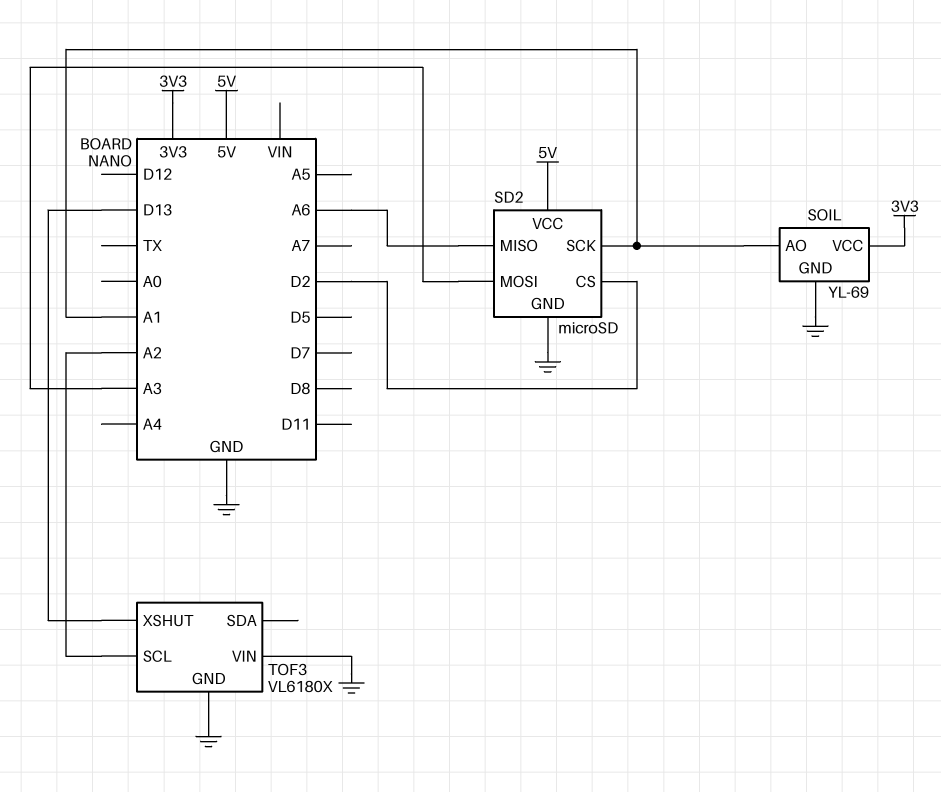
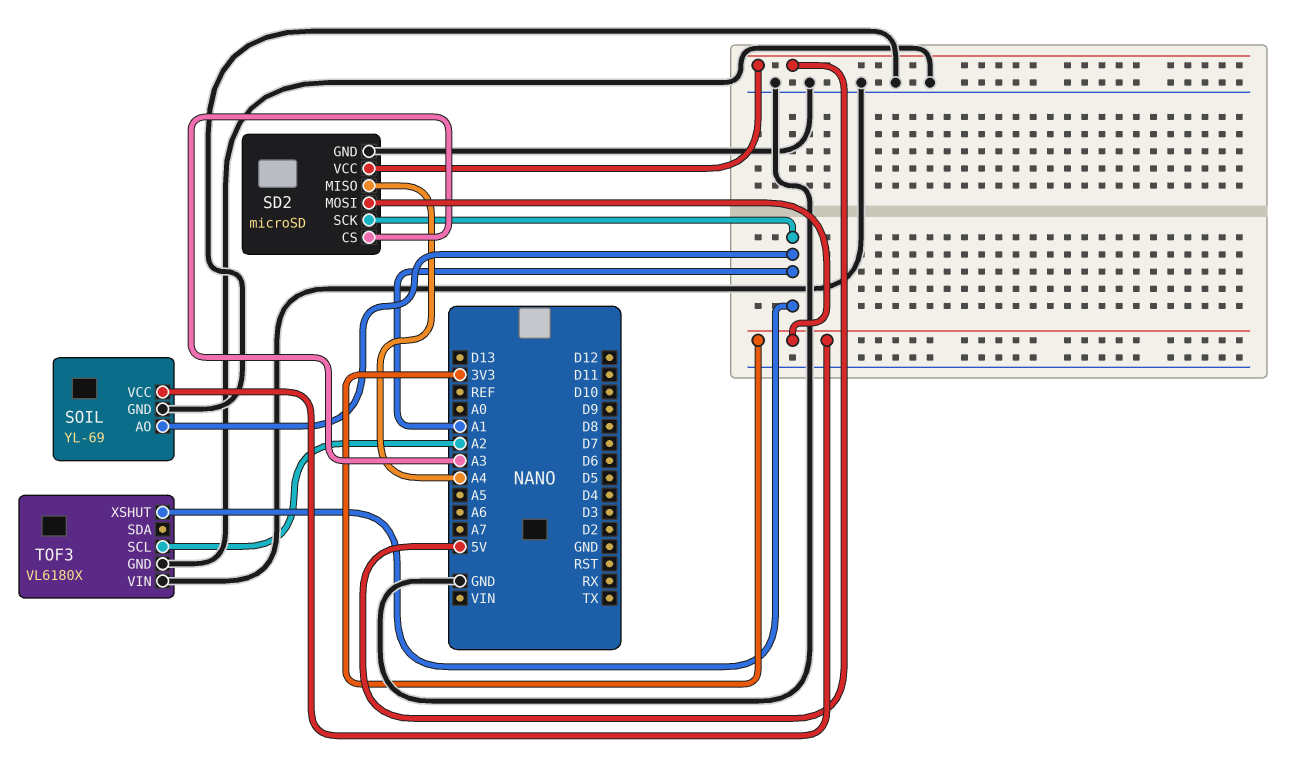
SD2 pin CS: D2 -> A3
SD2 pin MISO: A6 -> A4
SD2 pin MOSI: A3 -> 3V3
TOF3 pin XSHUT: D13 -> A1

